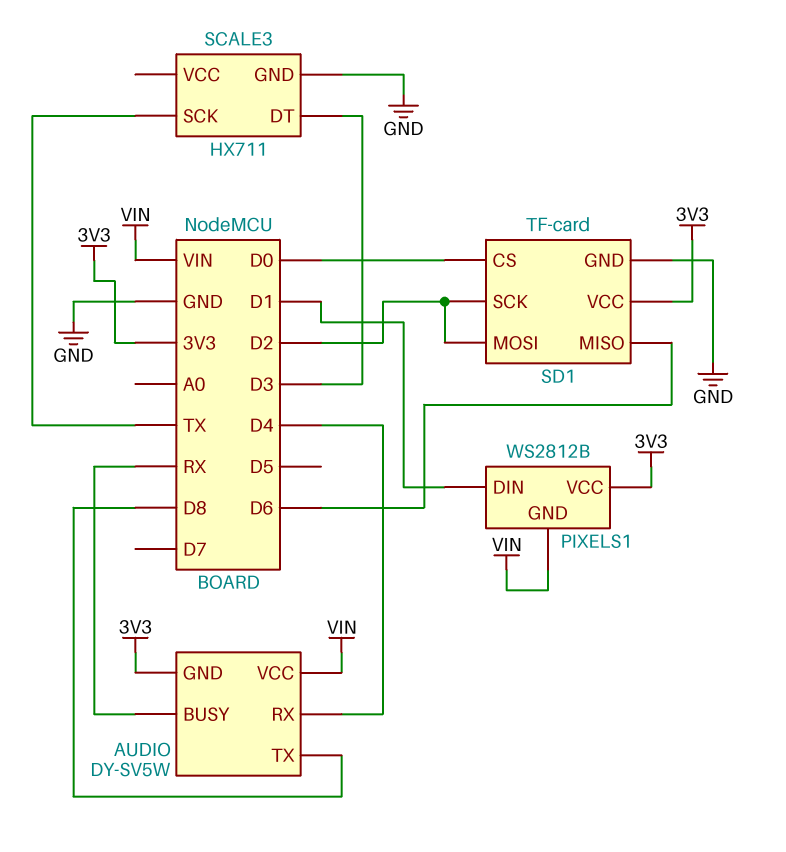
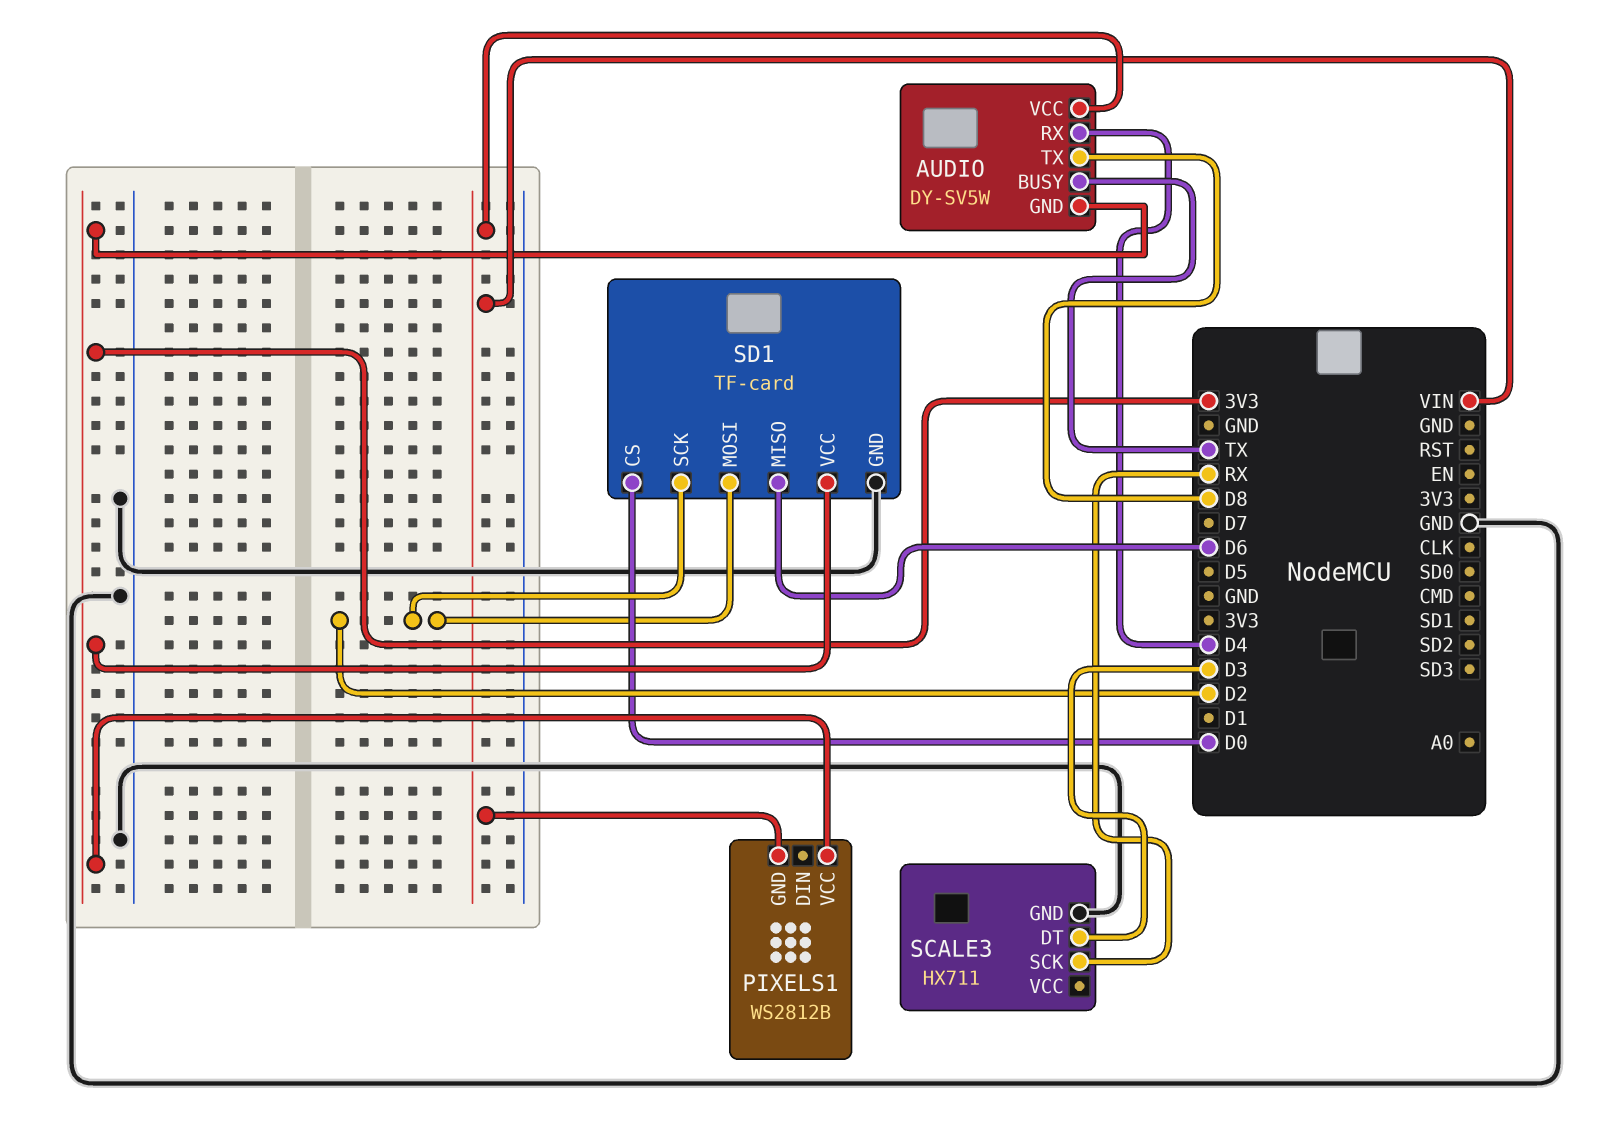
AUDIO pin BUSY: RX -> TX
PIXELS1 pin DIN: D1 -> none
SCALE3 pin SCK: TX -> RX

